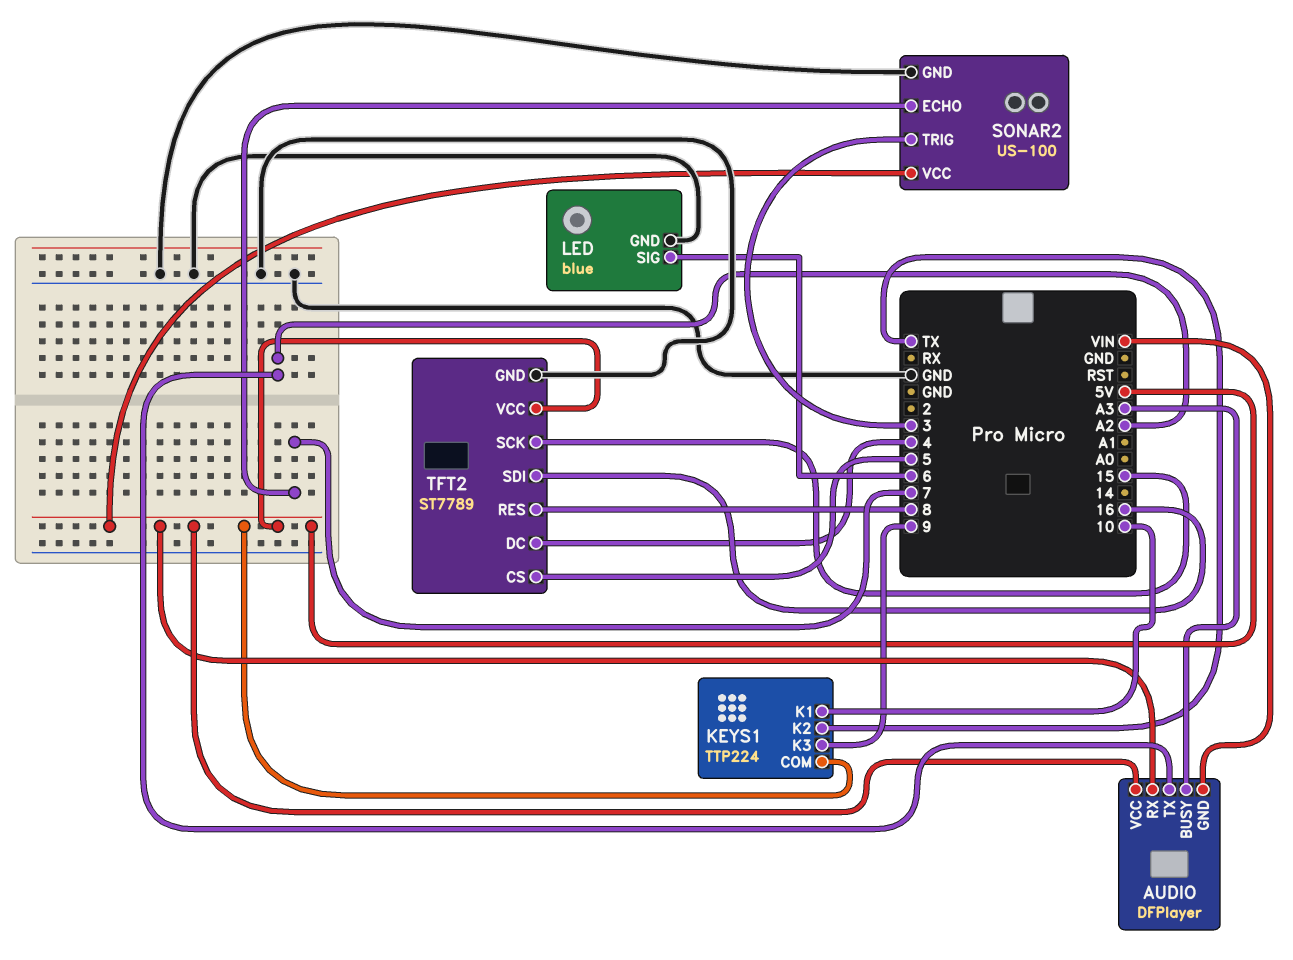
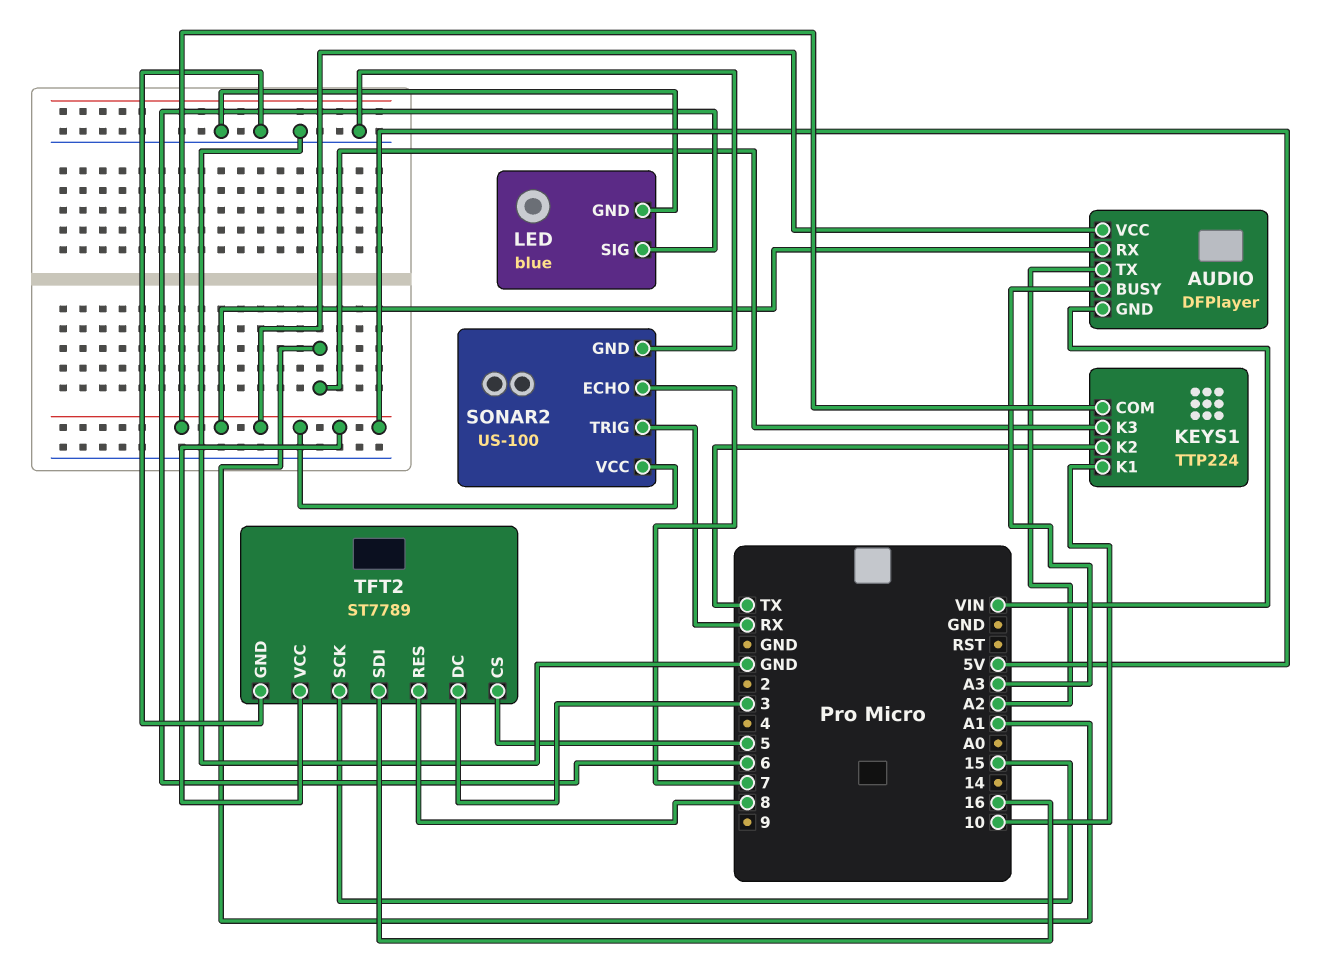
KEYS1 pin K3: 9 -> A1
SONAR2 pin TRIG: 3 -> RX
TFT2 pin DC: 4 -> 3

